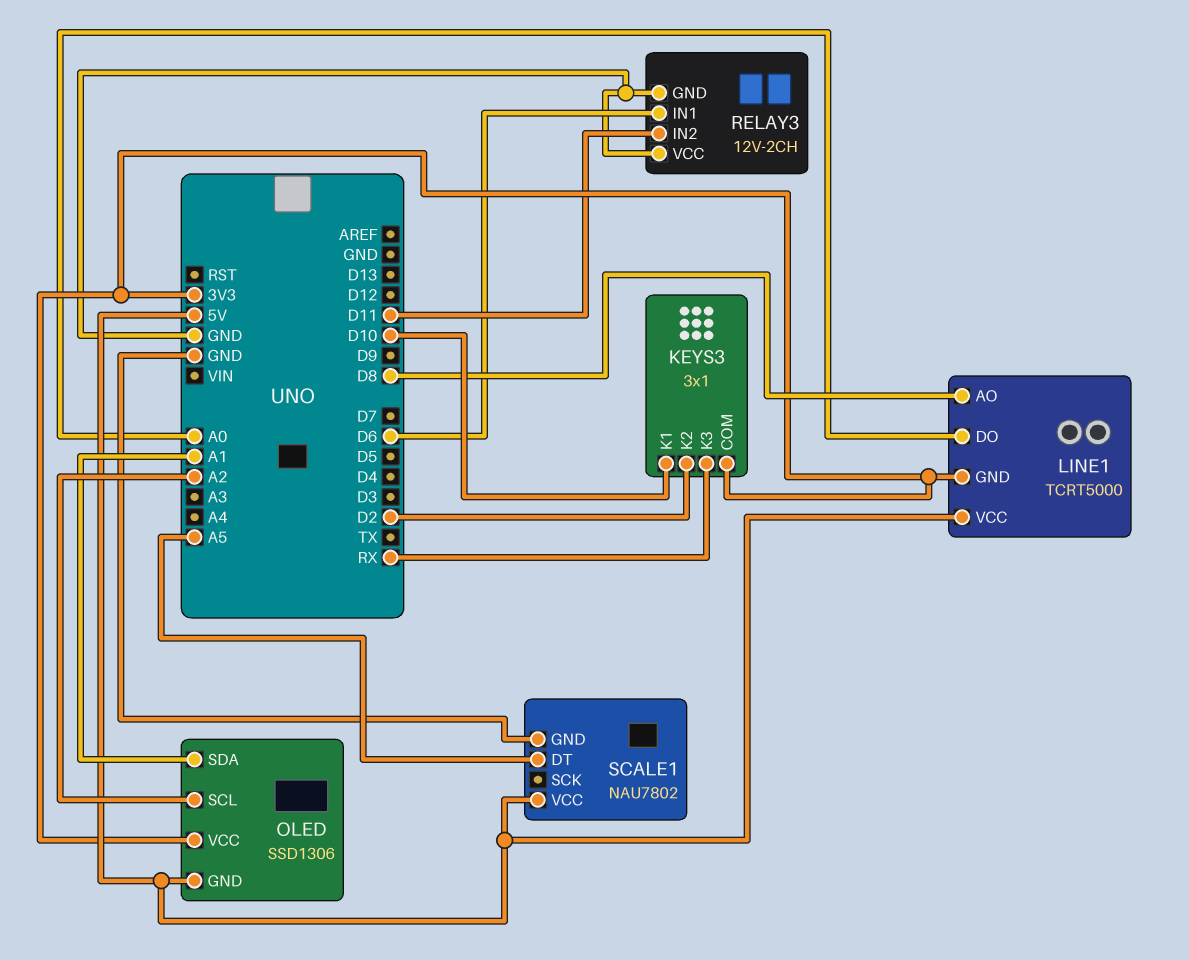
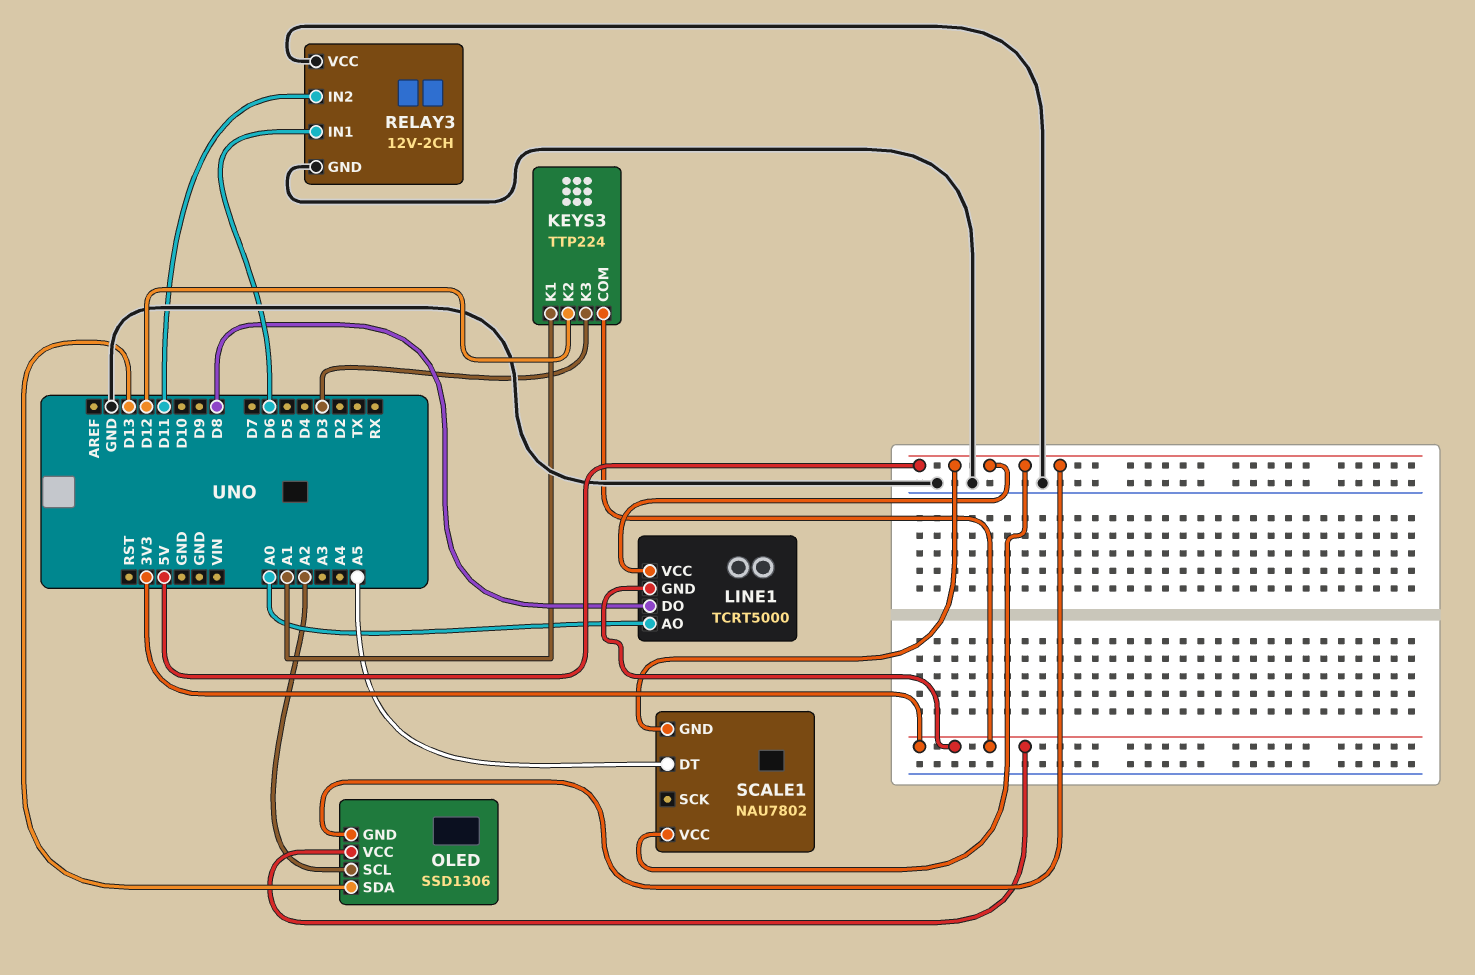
KEYS3: 3x1 -> TTP224
KEYS3 pin K1: D10 -> A1
KEYS3 pin K2: D2 -> D12
KEYS3 pin K3: RX -> D3
LINE1 pin AO: D8 -> A0
LINE1 pin DO: A0 -> D8
OLED pin SDA: A1 -> D13
SCALE1 pin GND: GND -> 5V

